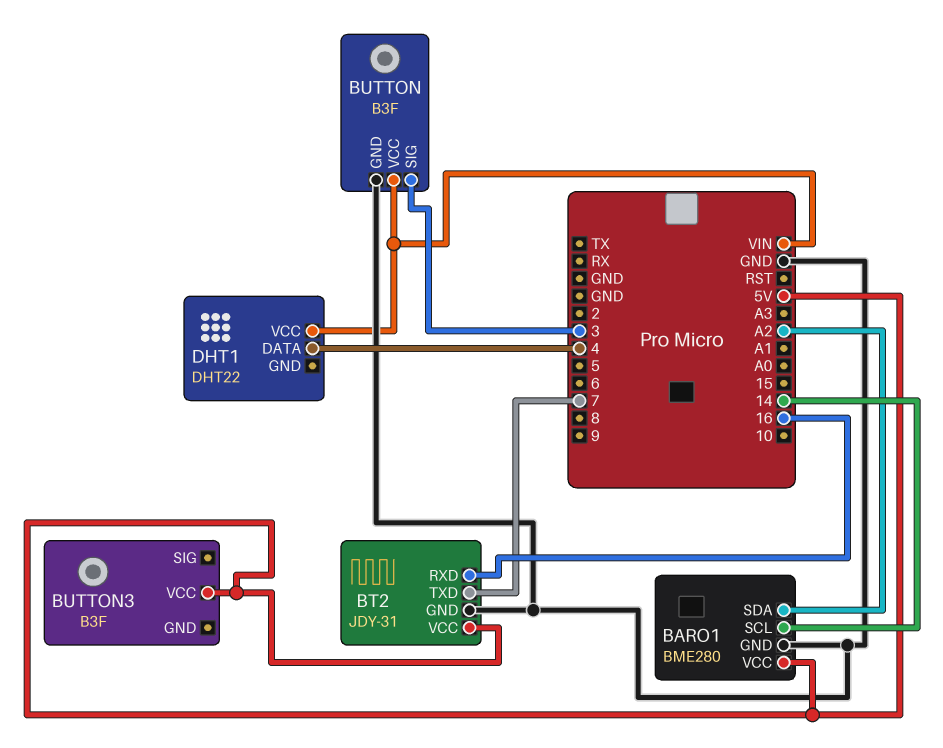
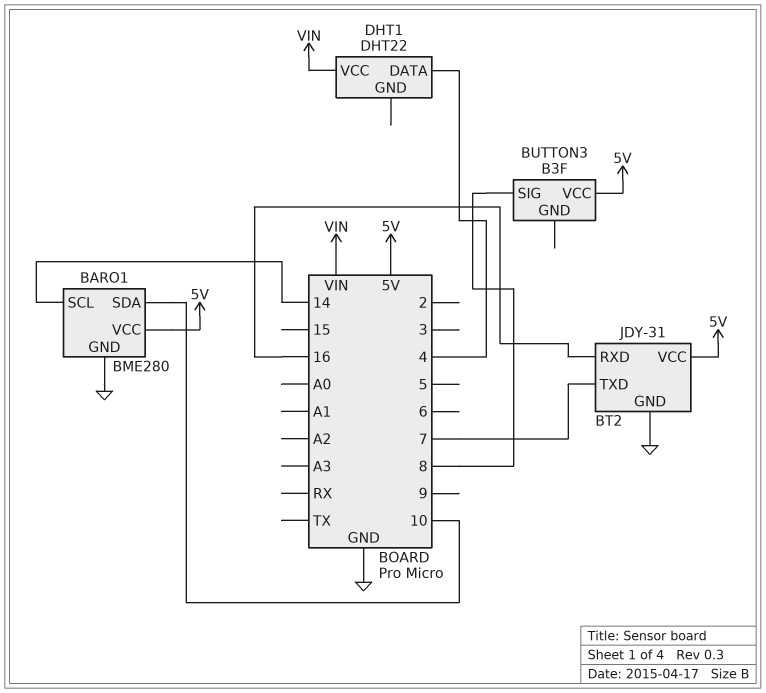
BARO1 pin SDA: A2 -> 10
BUTTON: B3F -> none
BUTTON pin GND: GND -> none
BUTTON pin SIG: 3 -> none
BUTTON pin VCC: VIN -> none
BUTTON3 pin SIG: none -> 8

